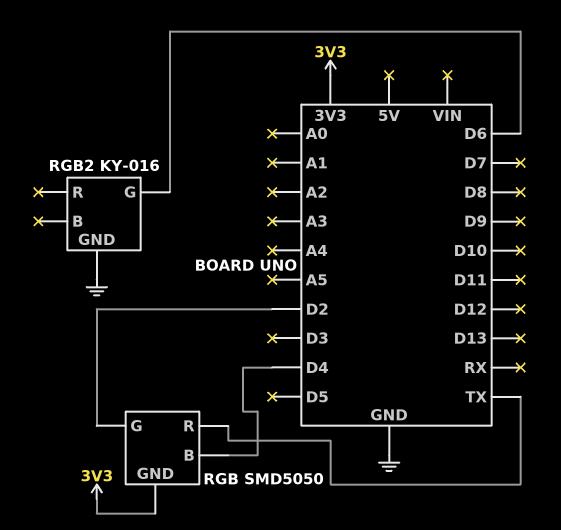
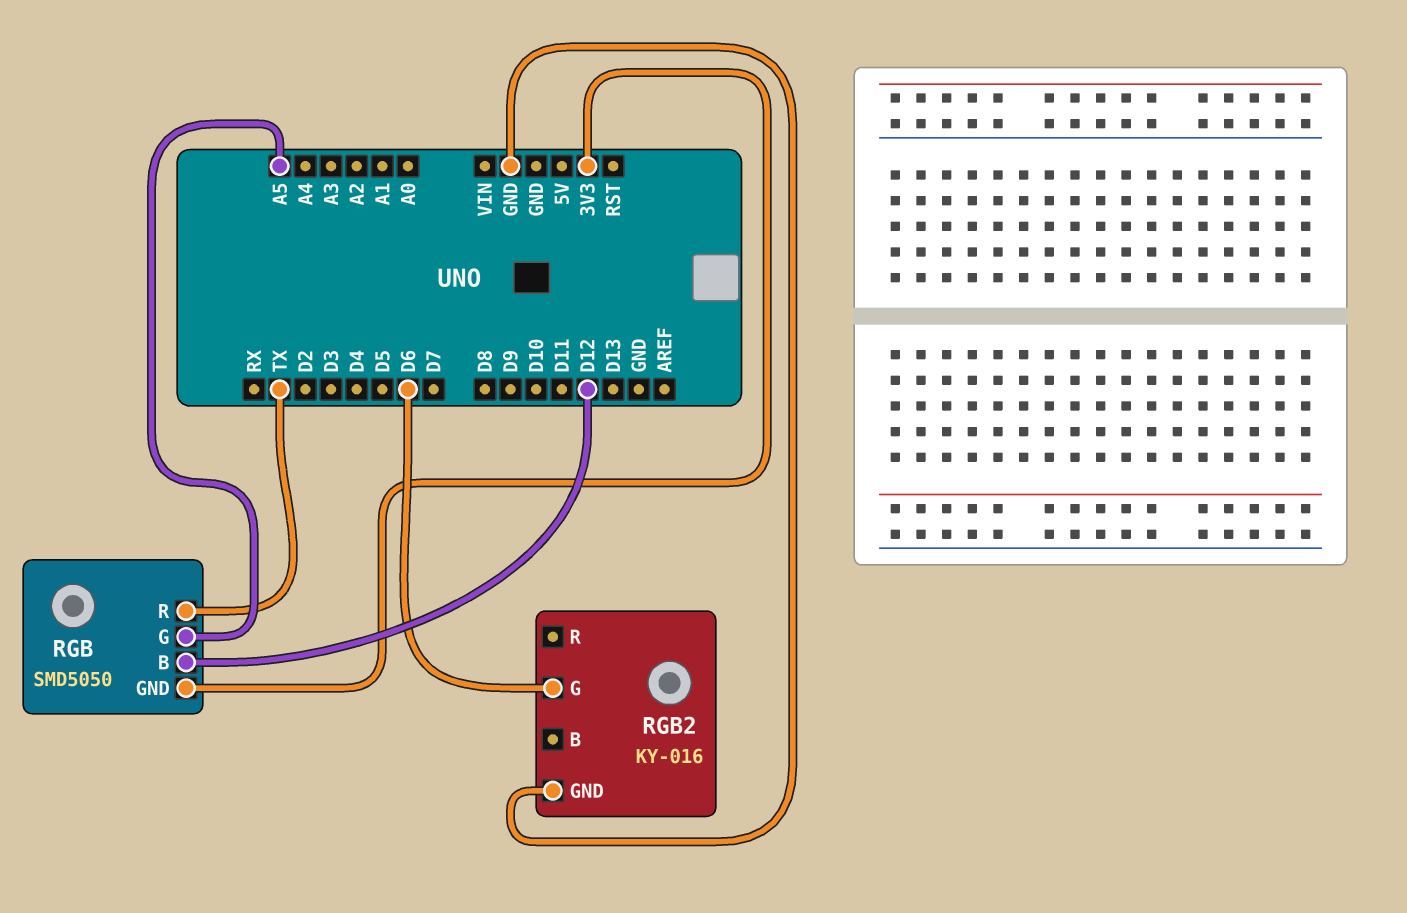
RGB pin B: D4 -> D12
RGB pin G: D2 -> A5

